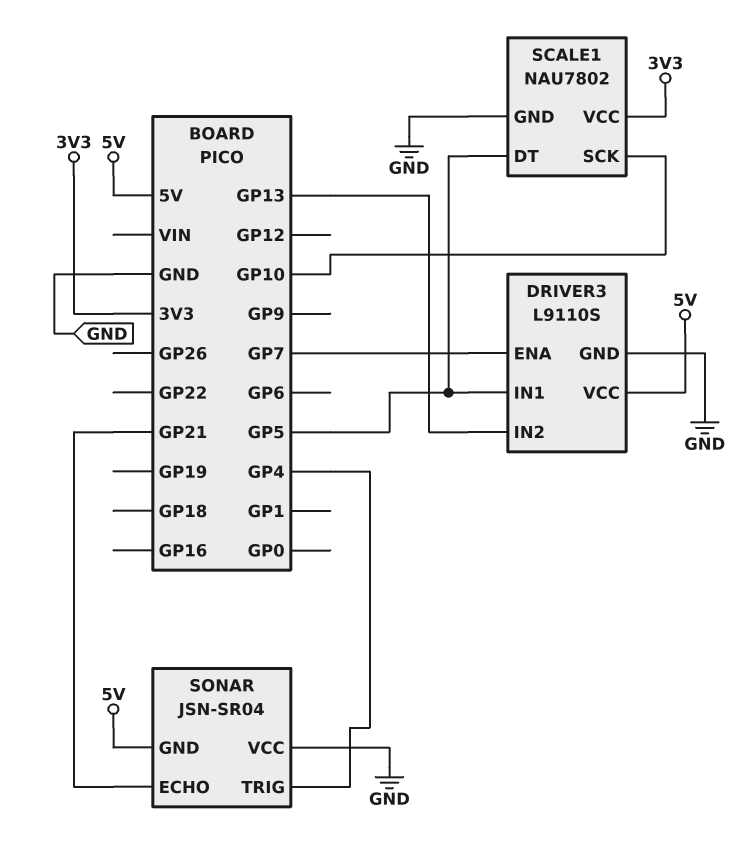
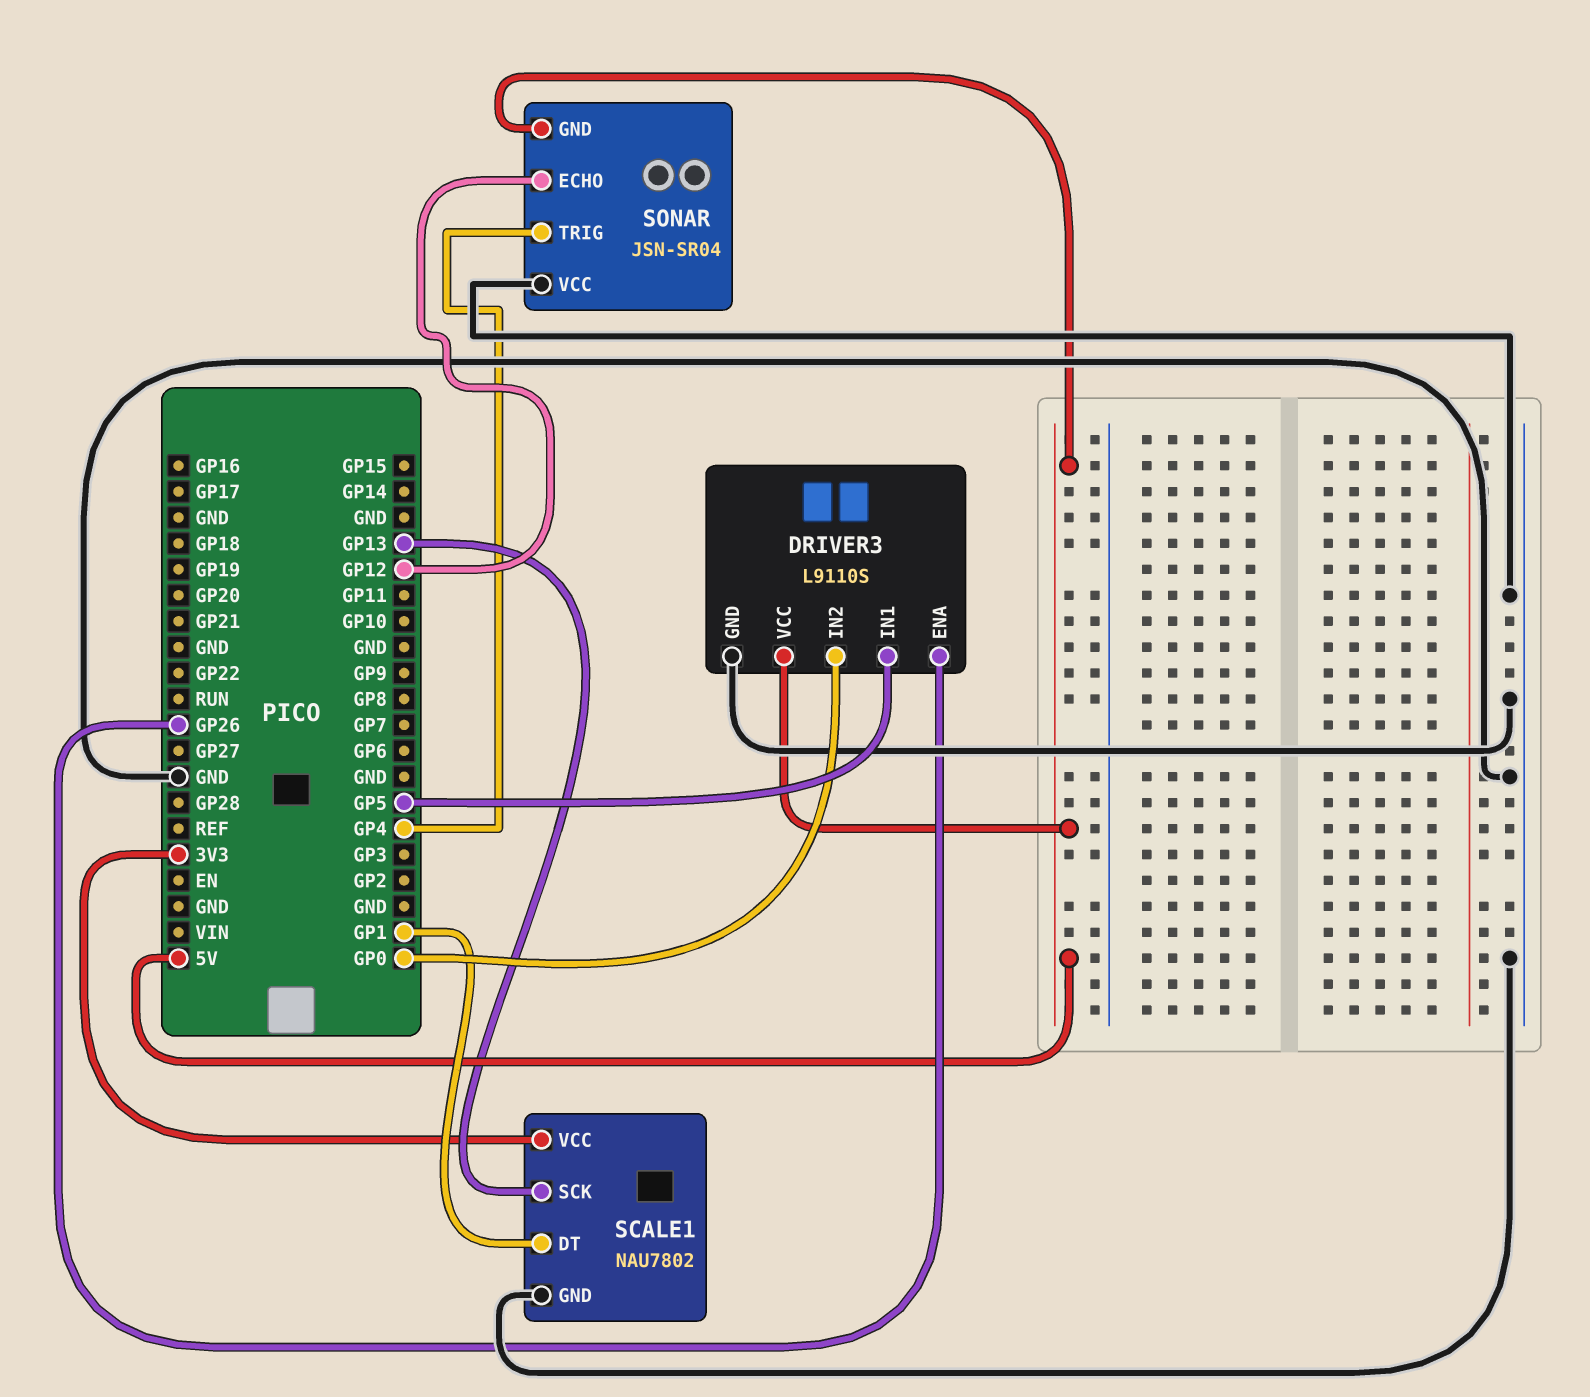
DRIVER3 pin ENA: GP7 -> GP26
DRIVER3 pin IN2: GP13 -> GP0
SCALE1 pin DT: GP5 -> GP1
SCALE1 pin SCK: GP10 -> GP13
SONAR pin ECHO: GP21 -> GP12

